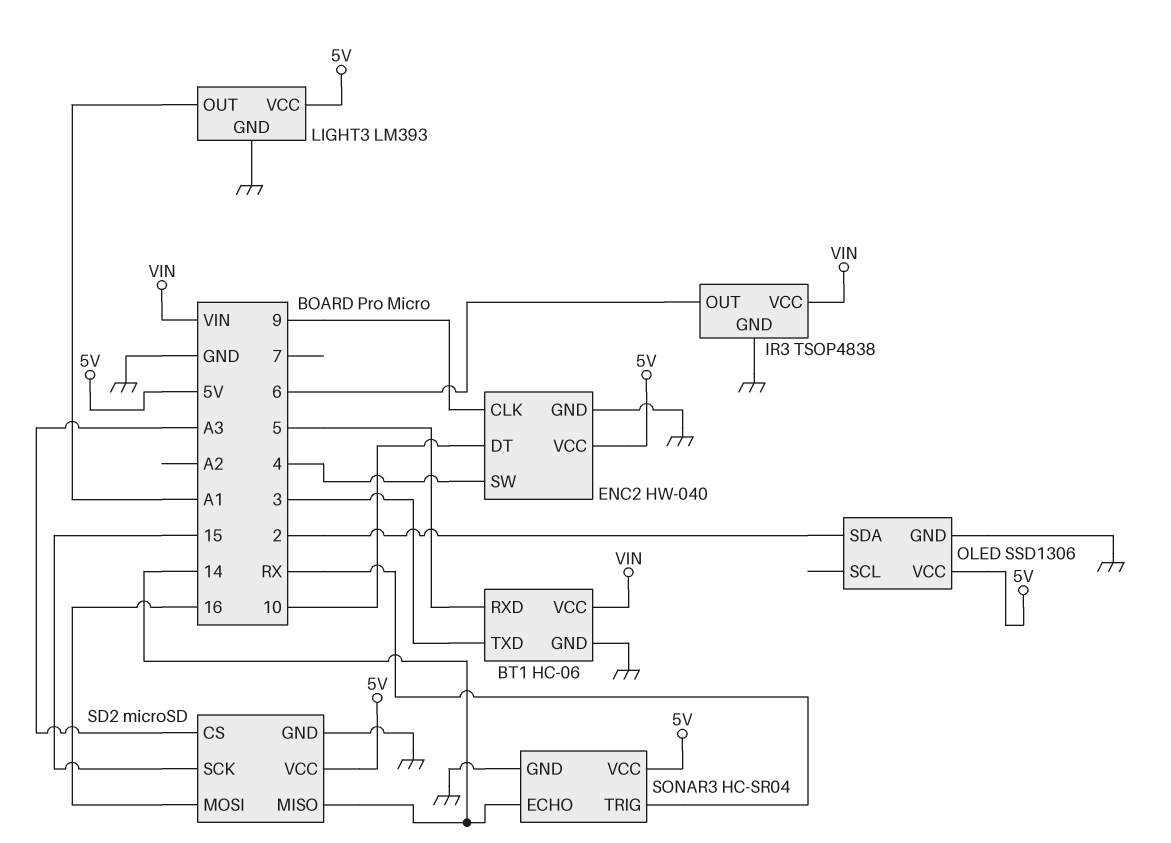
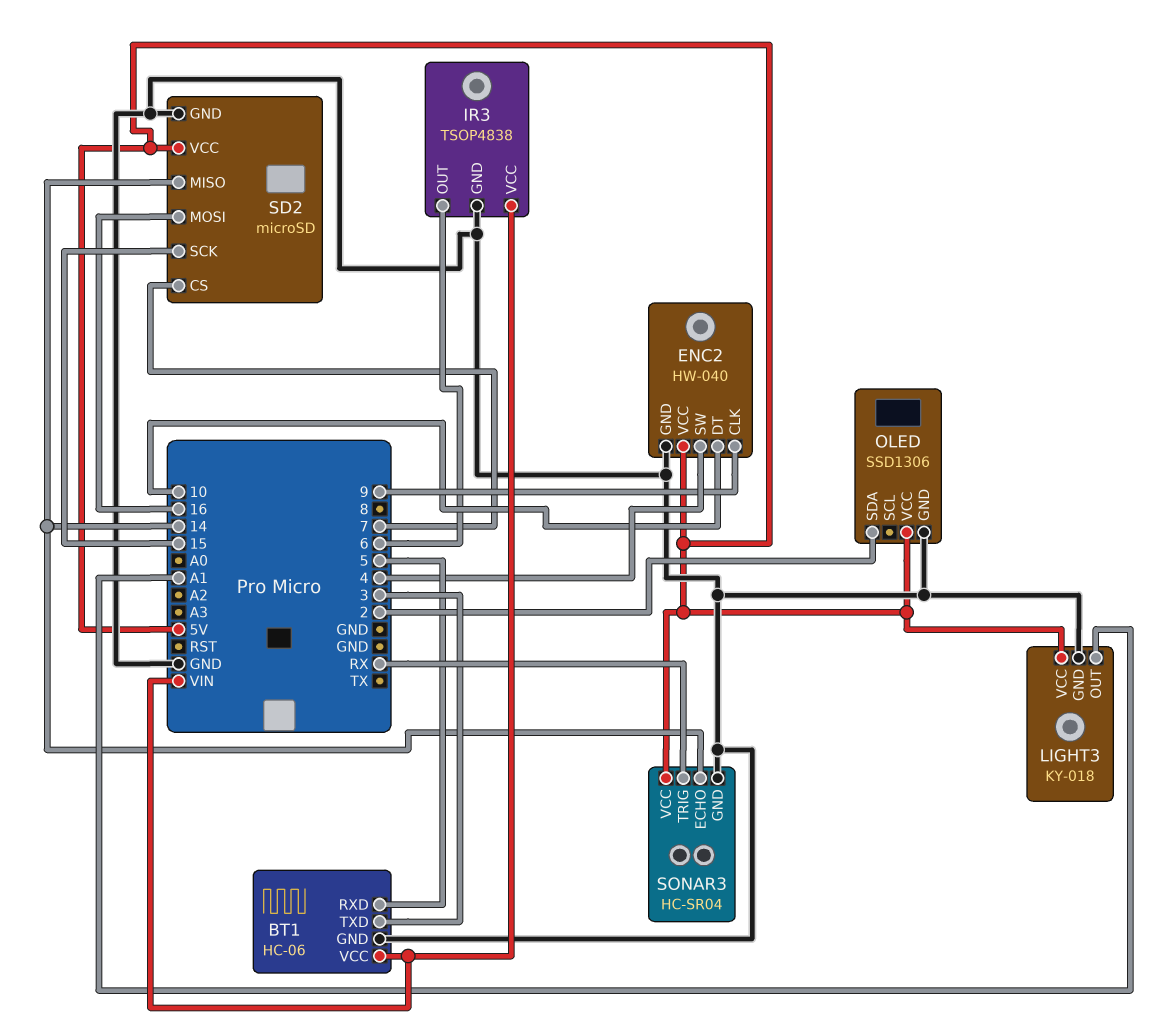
LIGHT3: LM393 -> KY-018
SD2 pin CS: A3 -> 7

